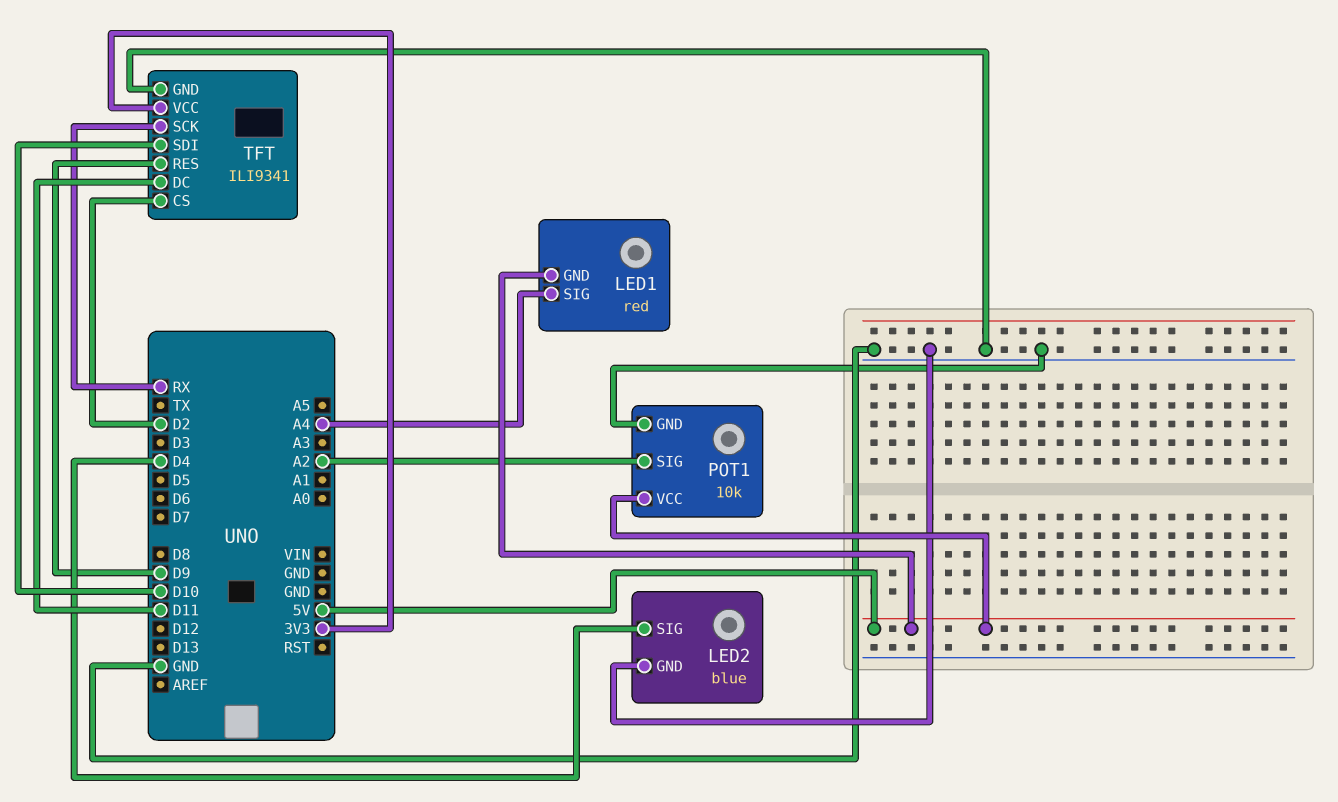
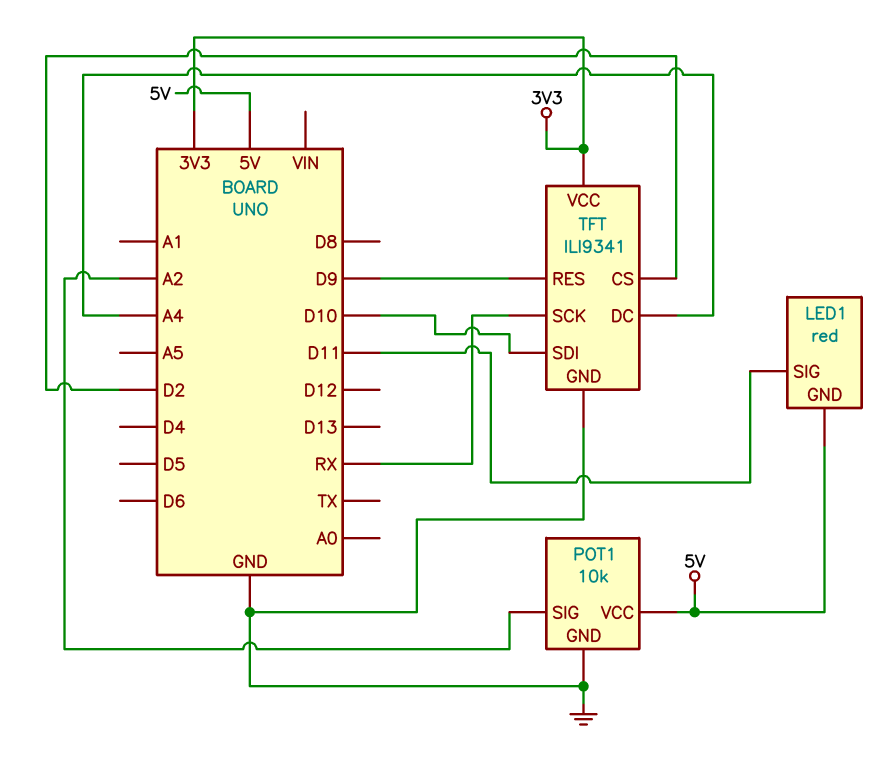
LED1 pin SIG: A4 -> D11
LED2: blue -> none
LED2 pin GND: GND -> none
LED2 pin SIG: D4 -> none
TFT pin DC: D11 -> A4

